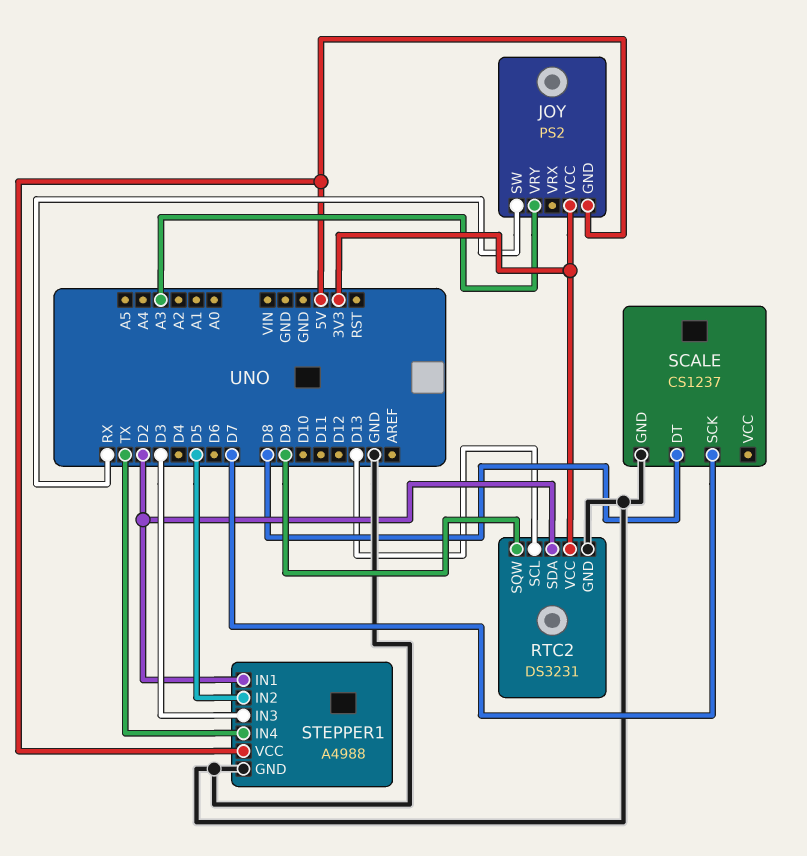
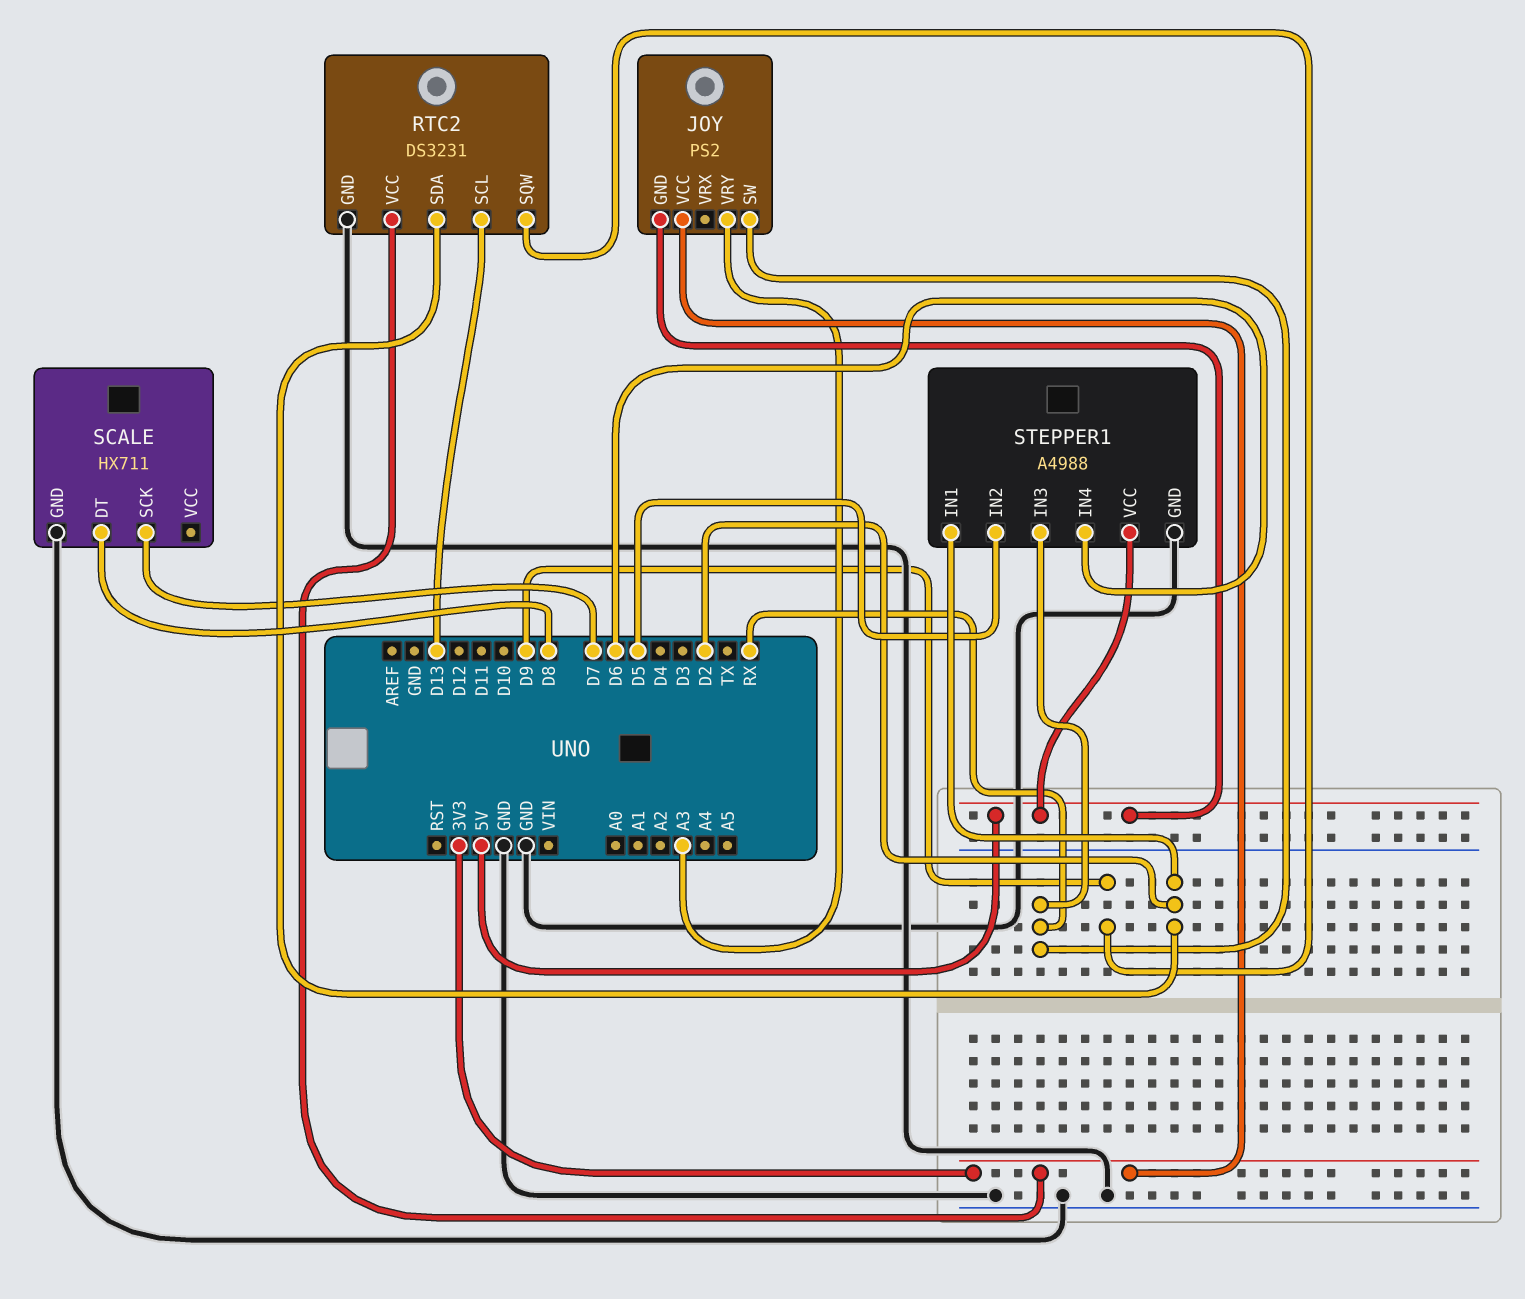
SCALE: CS1237 -> HX711
STEPPER1 pin IN3: D3 -> RX
STEPPER1 pin IN4: TX -> D6

